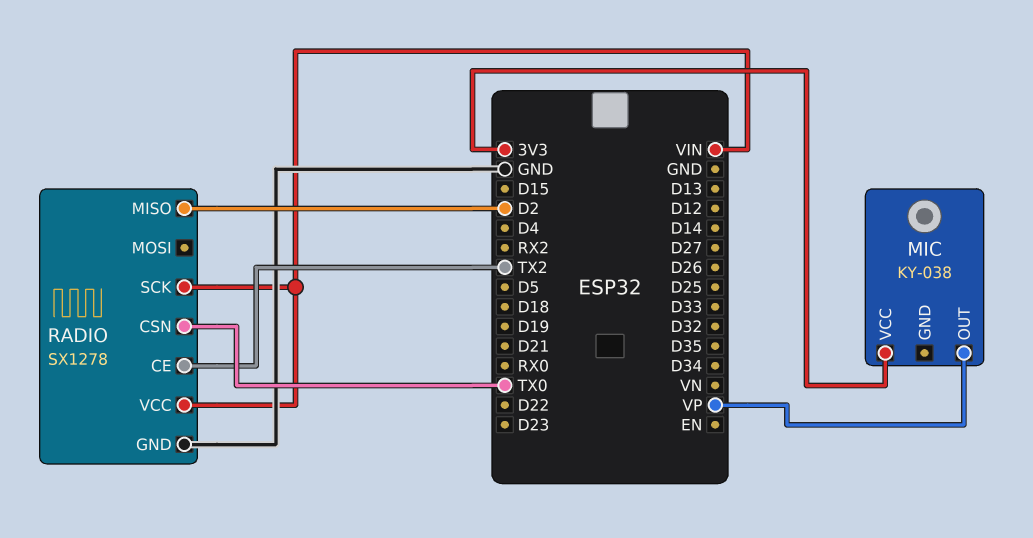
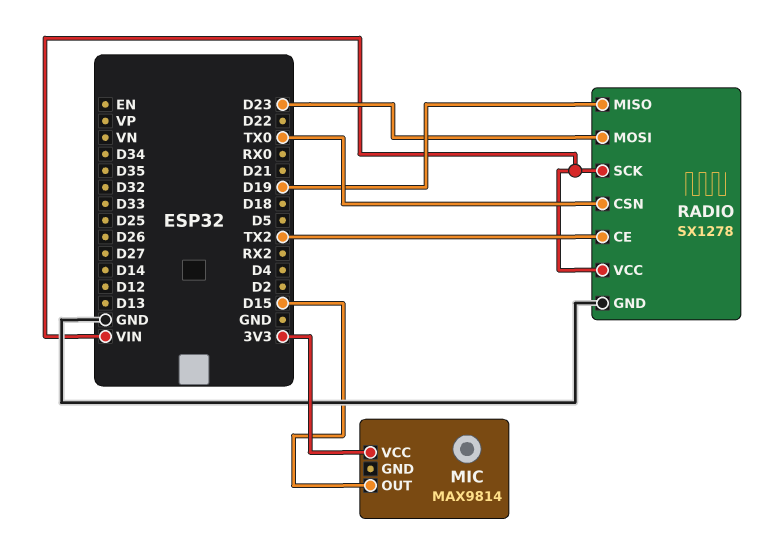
MIC: KY-038 -> MAX9814
MIC pin OUT: VP -> D15
RADIO pin MISO: D2 -> D19
RADIO pin MOSI: none -> D23

